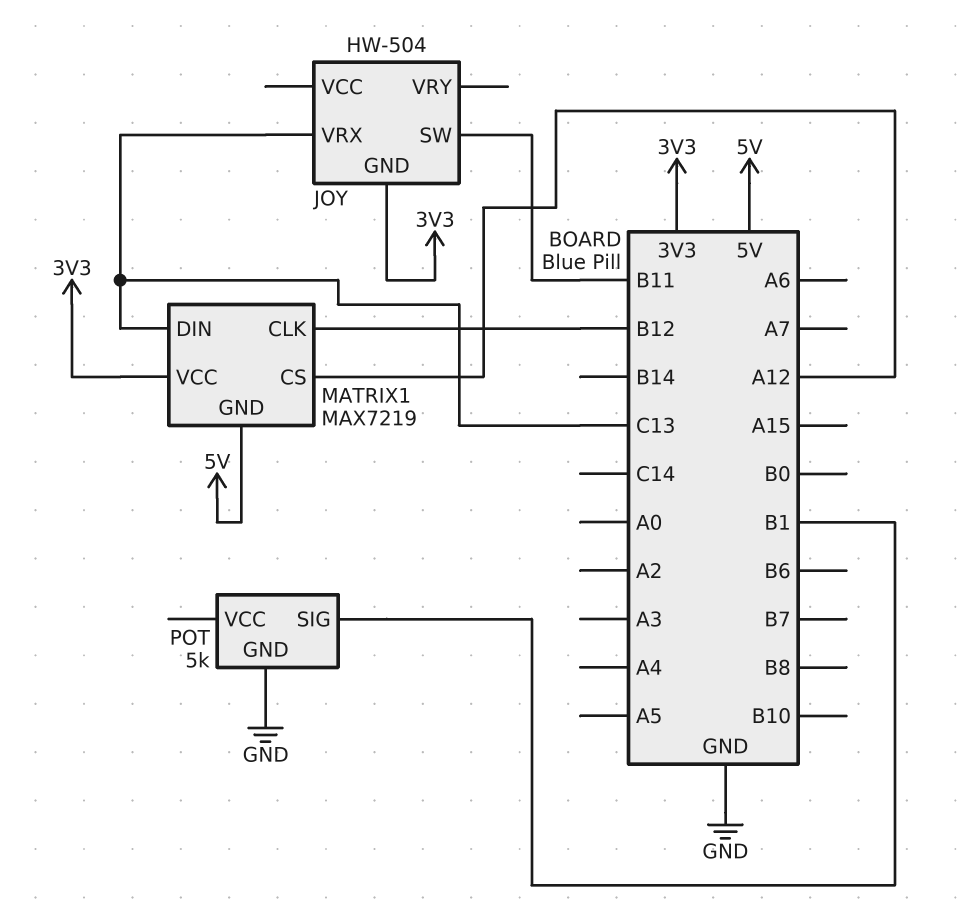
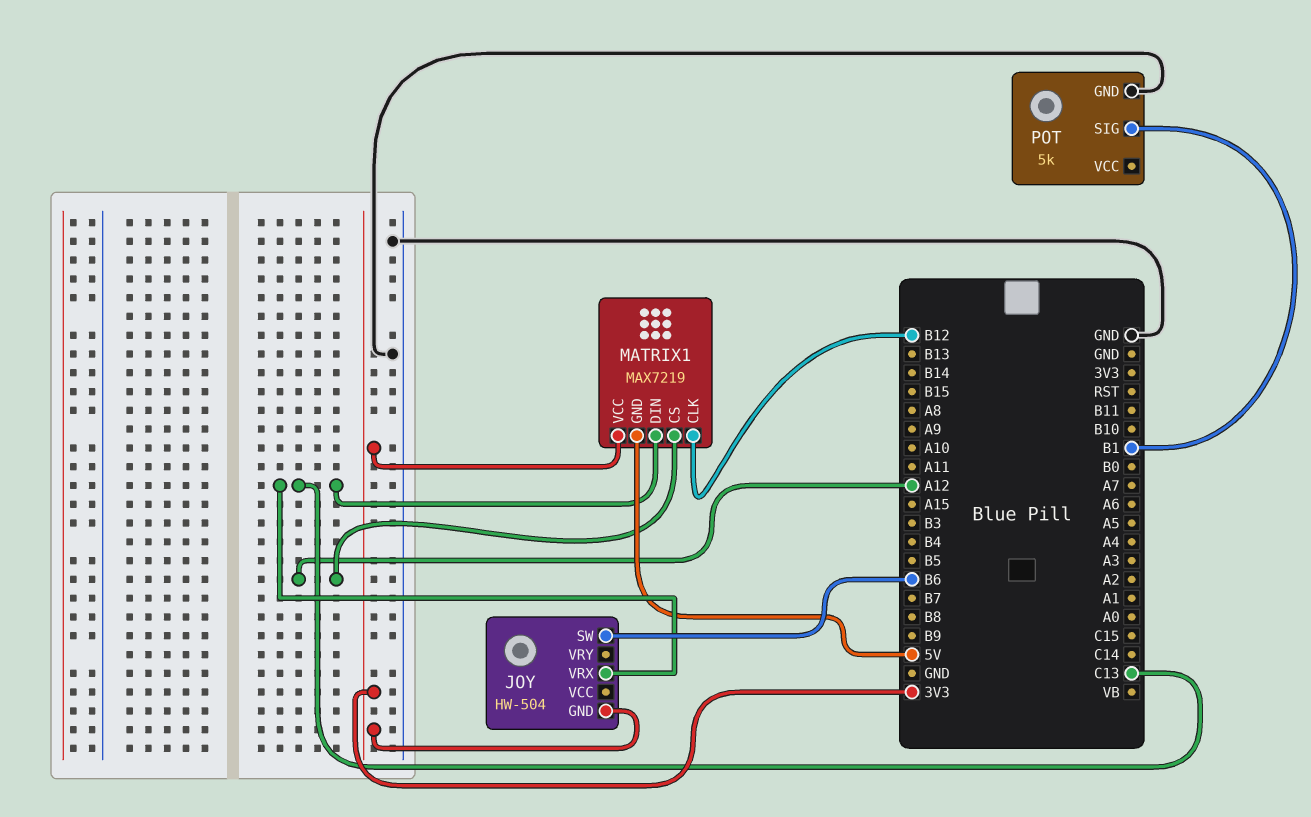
JOY pin SW: B11 -> B6

